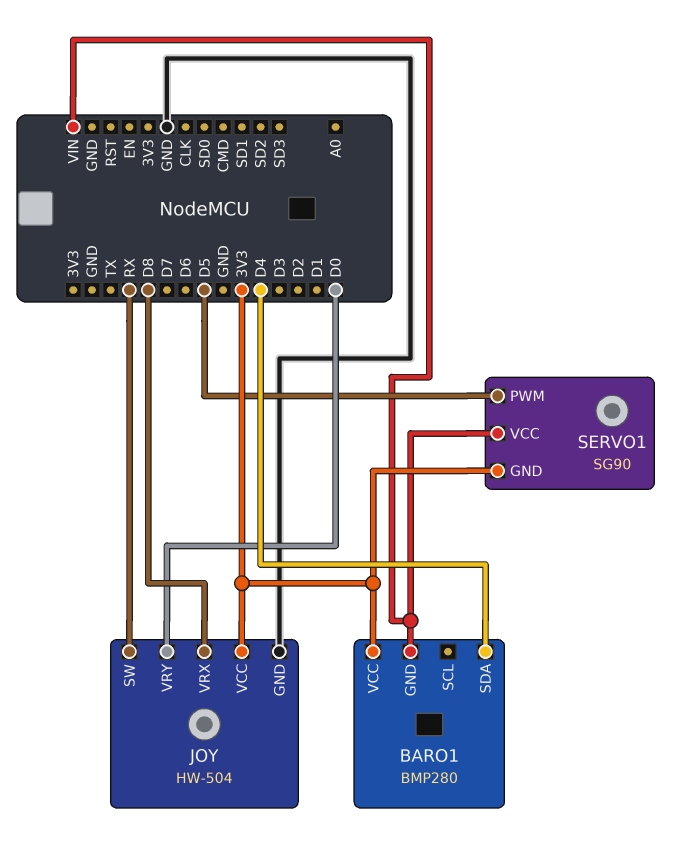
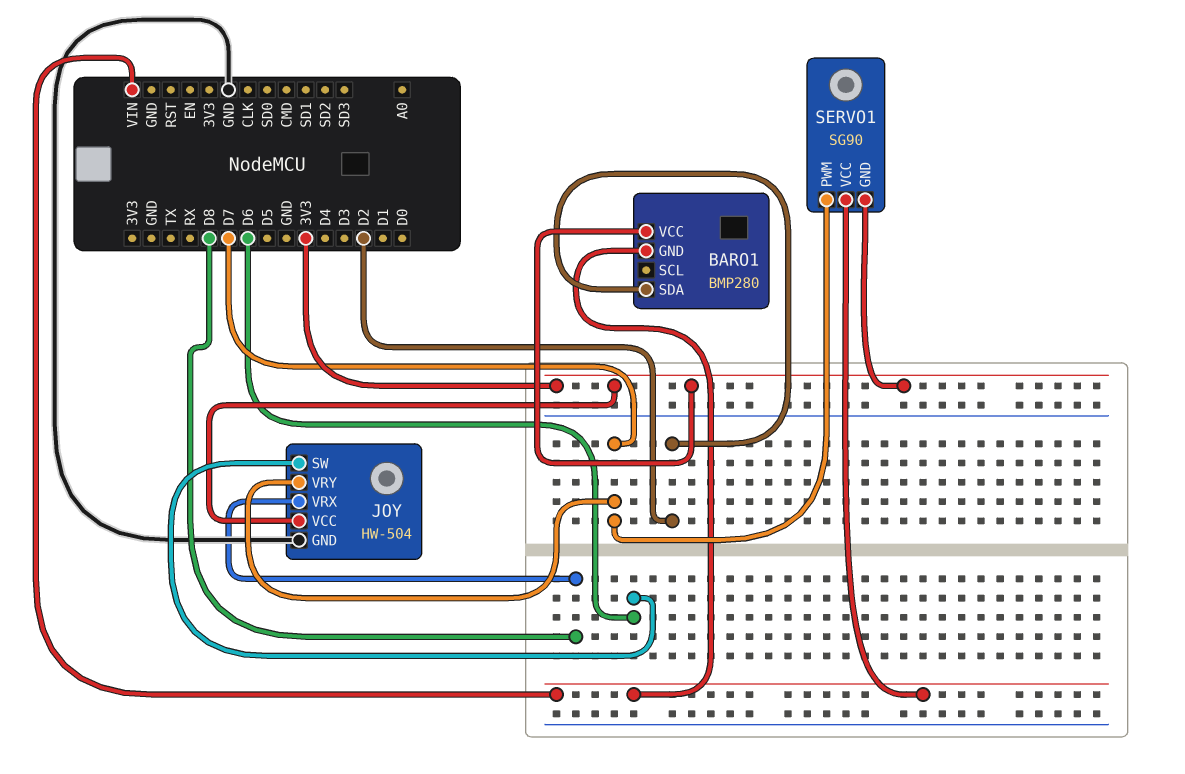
BARO1 pin SDA: D4 -> D2
JOY pin SW: RX -> D6
JOY pin VRY: D0 -> D7
SERVO1 pin PWM: D5 -> D7

